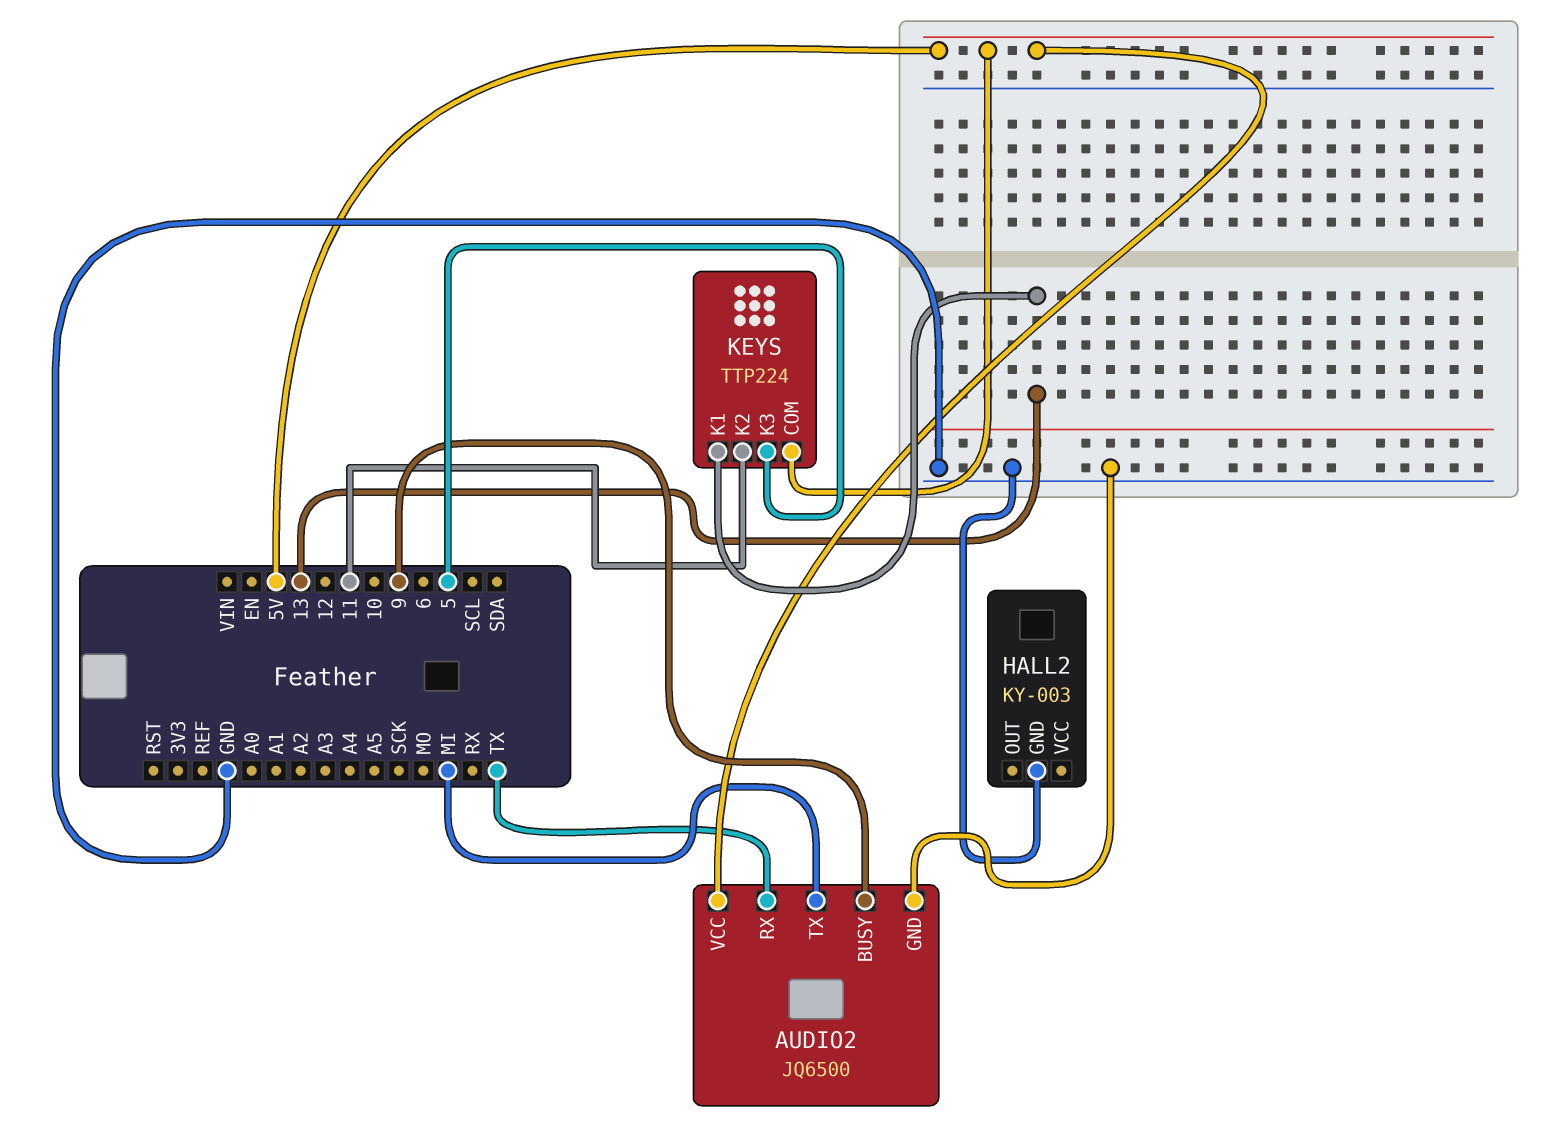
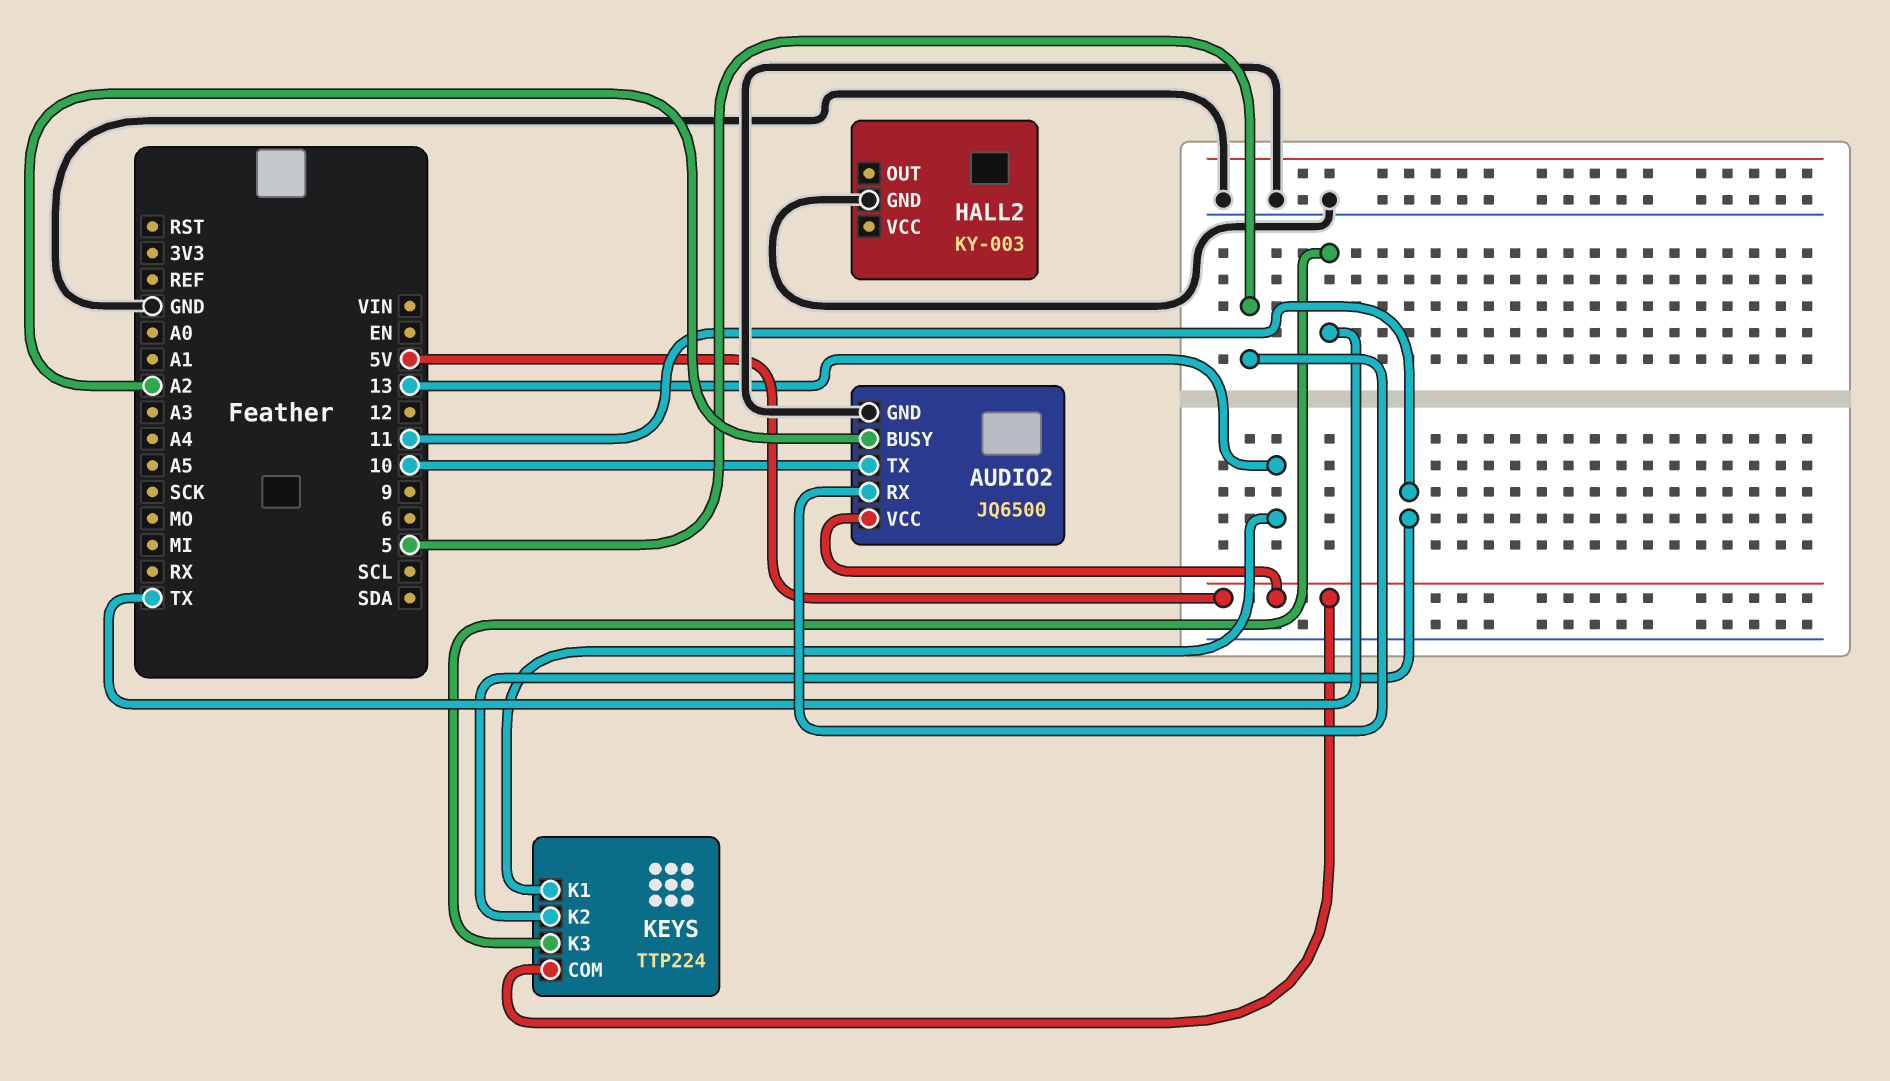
AUDIO2 pin BUSY: 9 -> A2
AUDIO2 pin RX: TX -> 5
AUDIO2 pin TX: MI -> 10
KEYS pin K3: 5 -> TX

